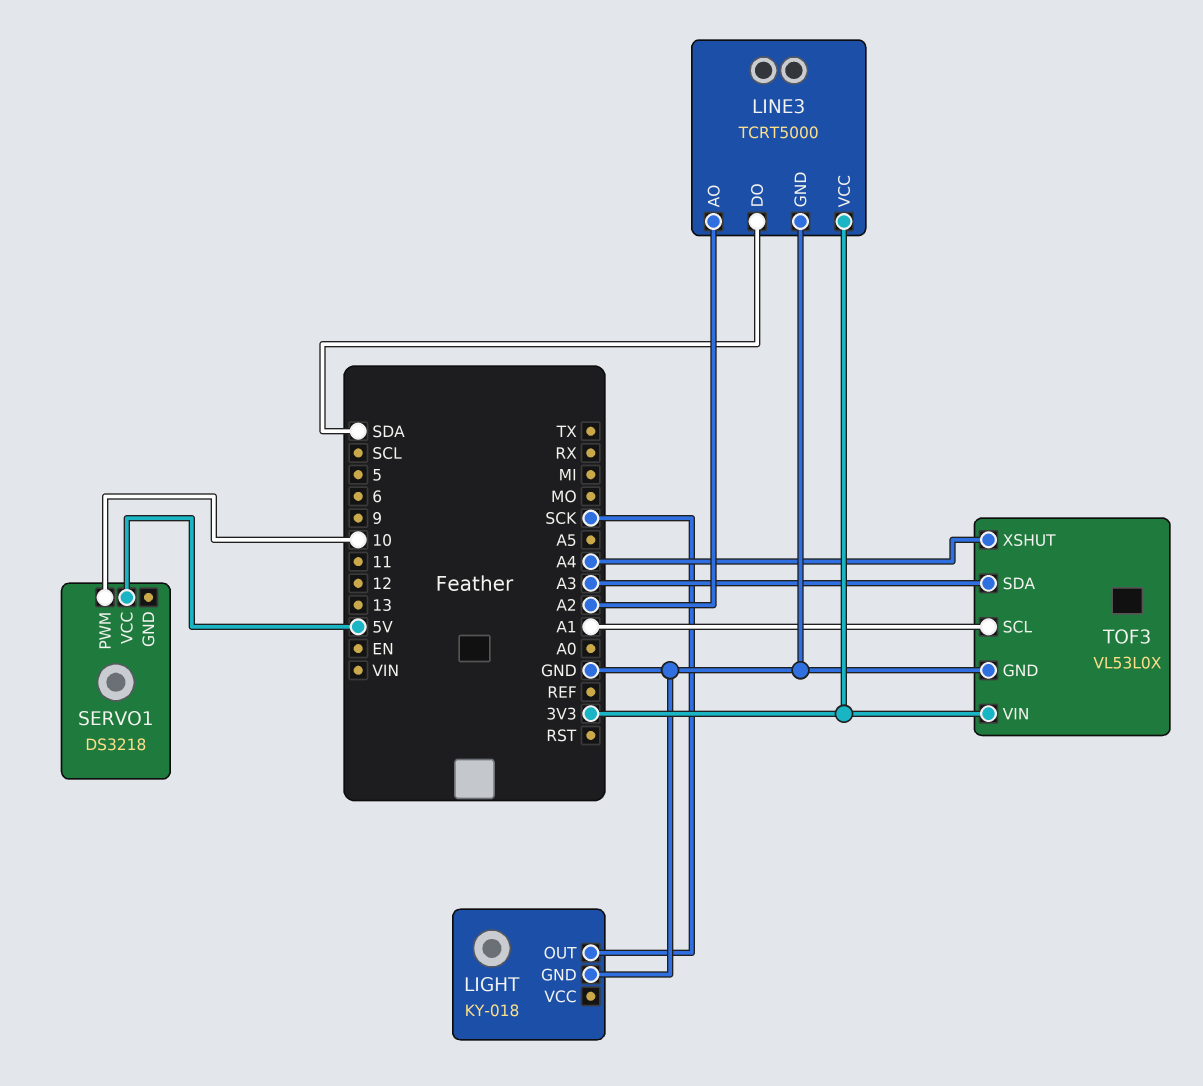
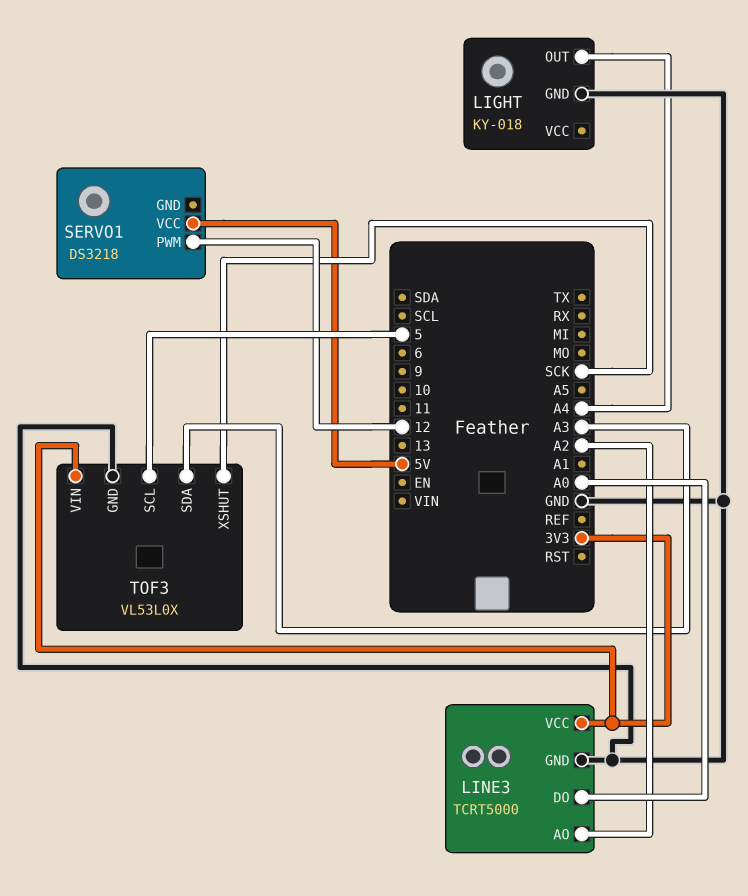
LIGHT pin OUT: SCK -> A4
LINE3 pin DO: SDA -> A0
SERVO1 pin PWM: 10 -> 12
TOF3 pin SCL: A1 -> 5
TOF3 pin XSHUT: A4 -> SCK

